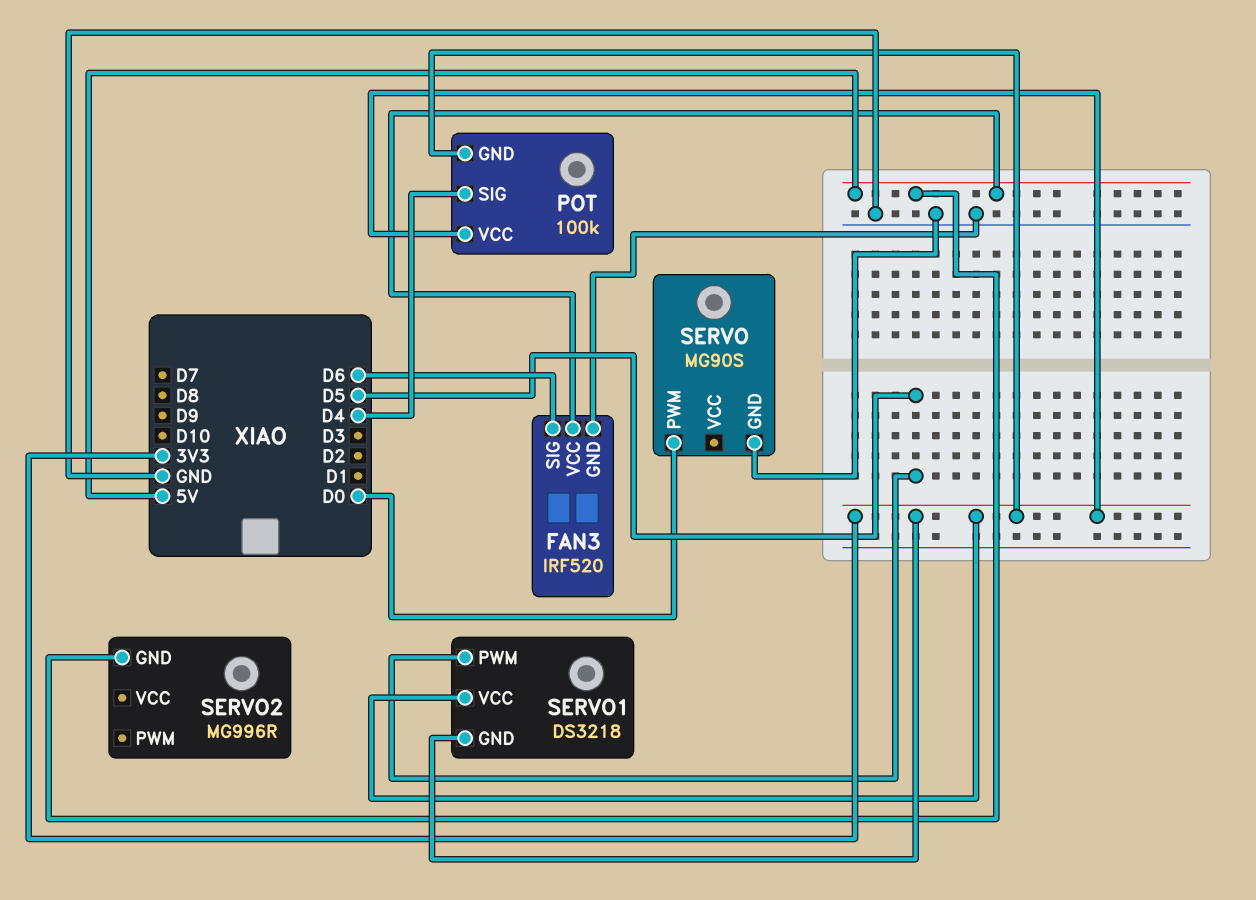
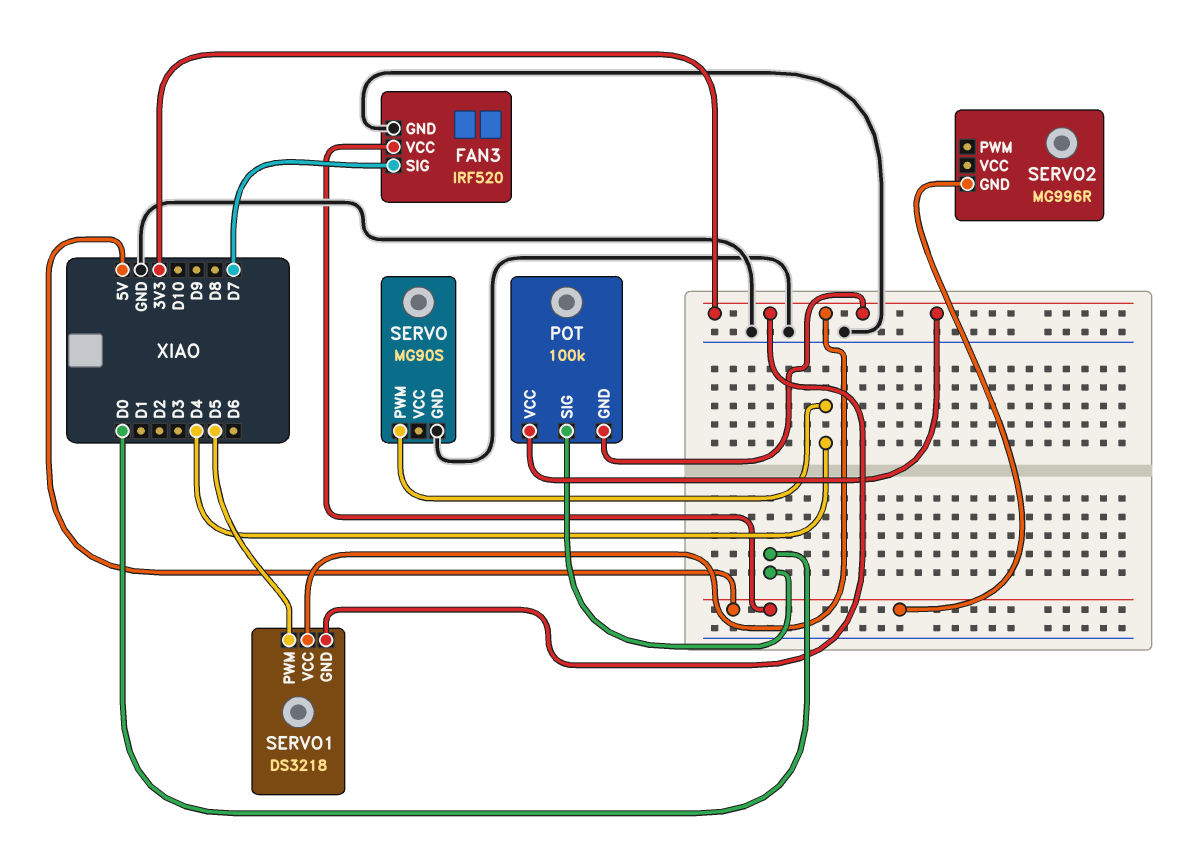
FAN3 pin SIG: D6 -> D7
POT pin SIG: D4 -> D0
SERVO pin PWM: D0 -> D4

